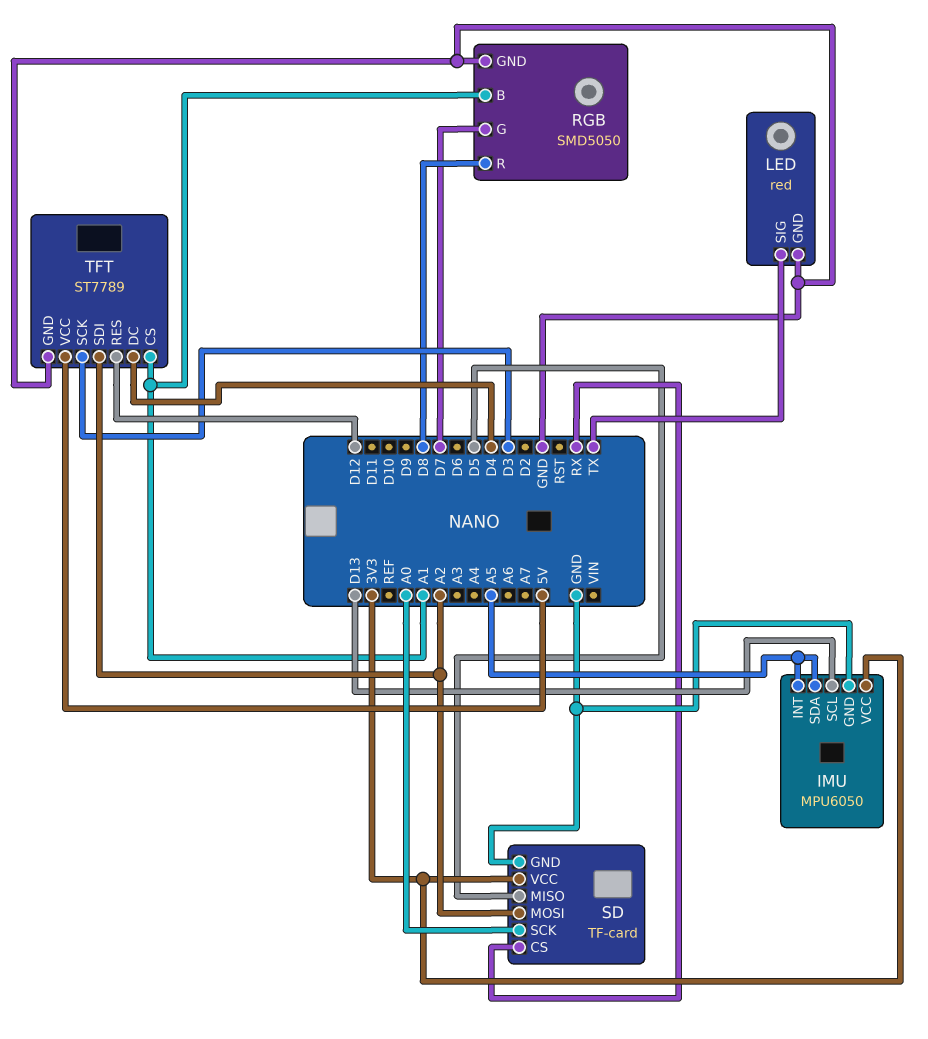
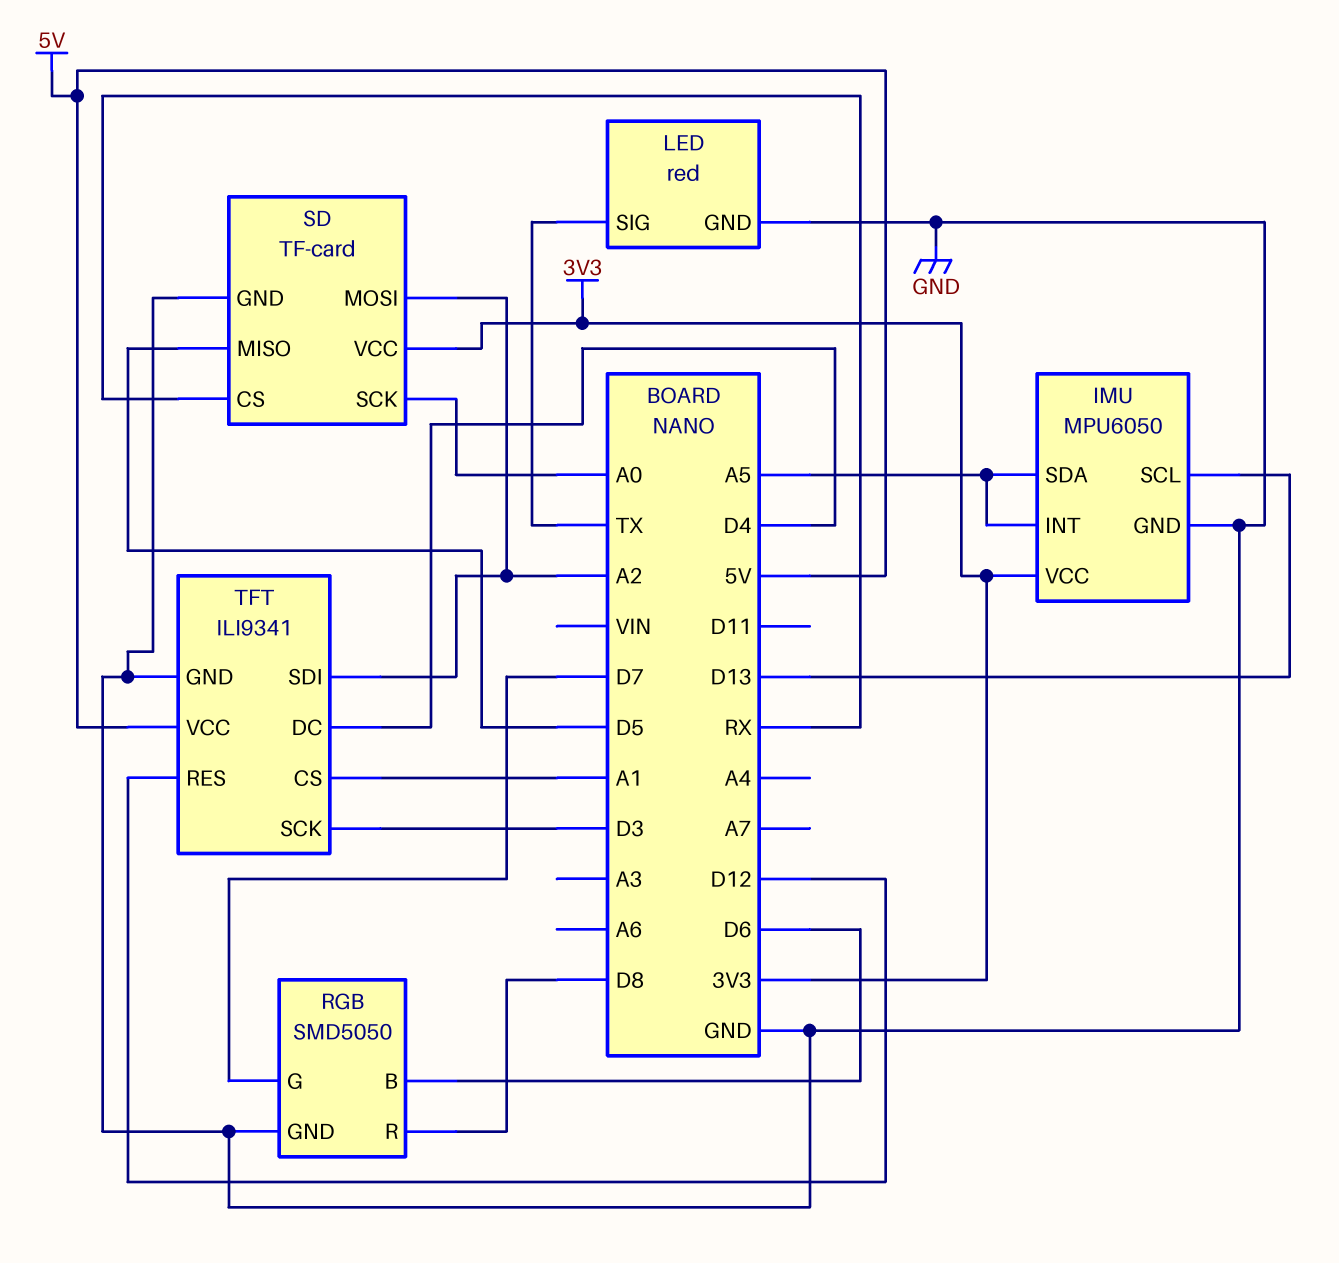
RGB pin B: A1 -> D6
TFT: ST7789 -> ILI9341

